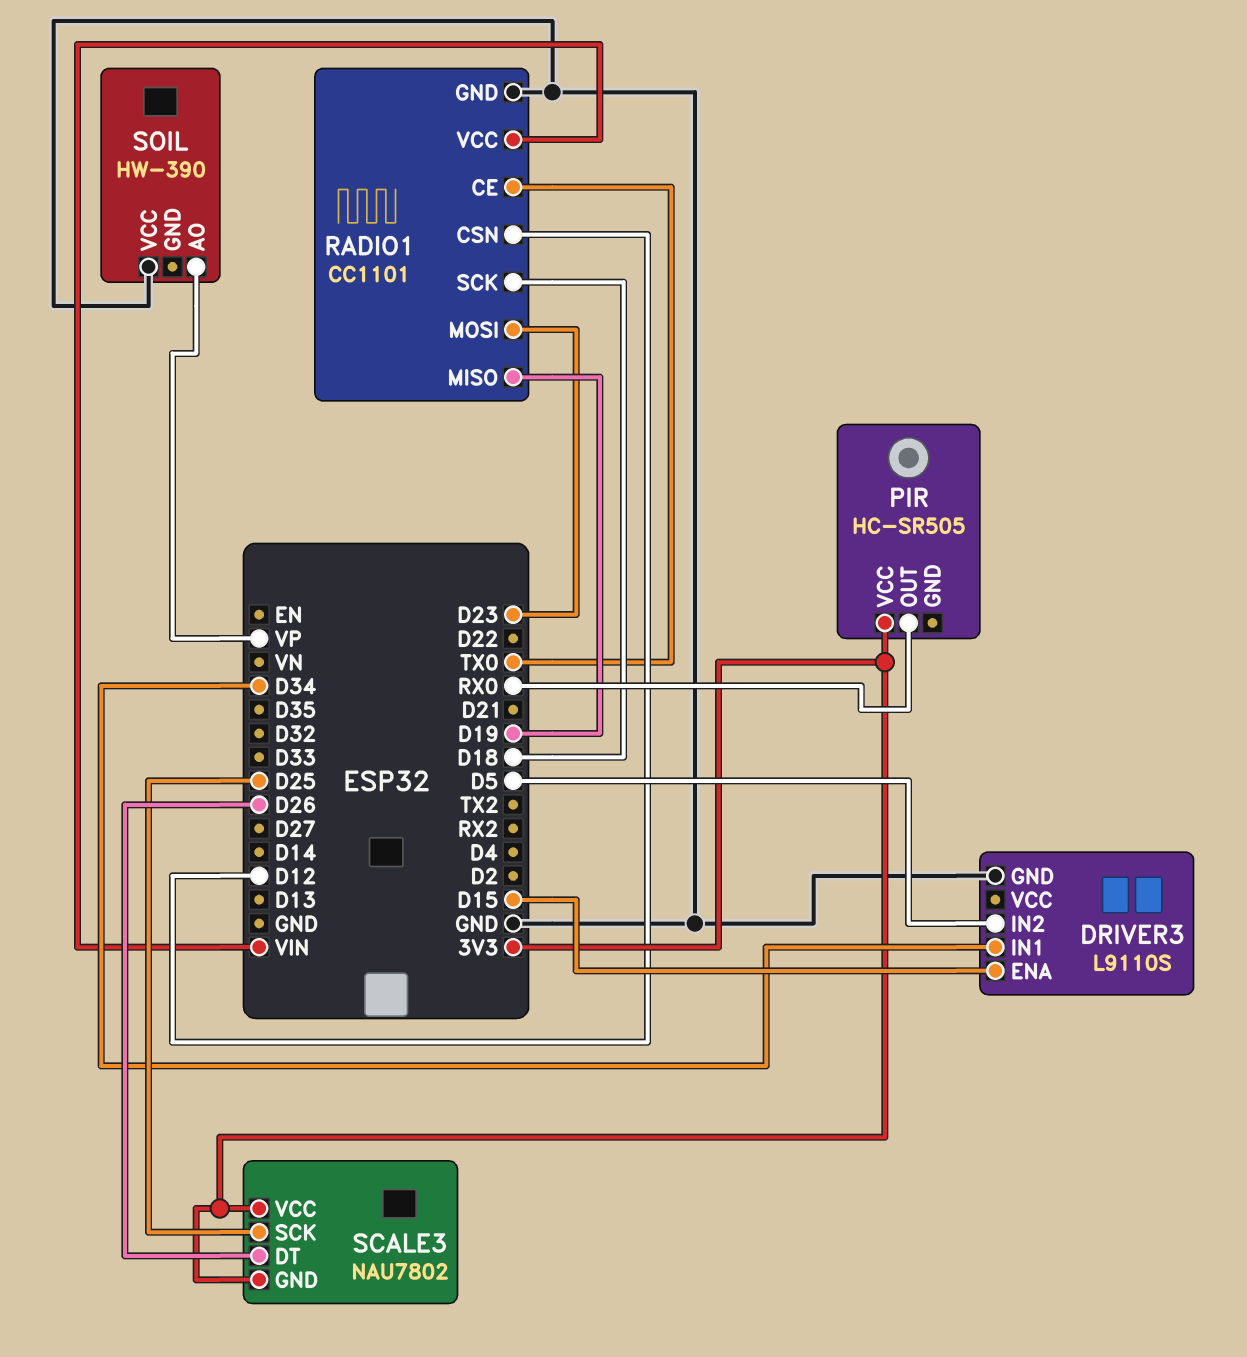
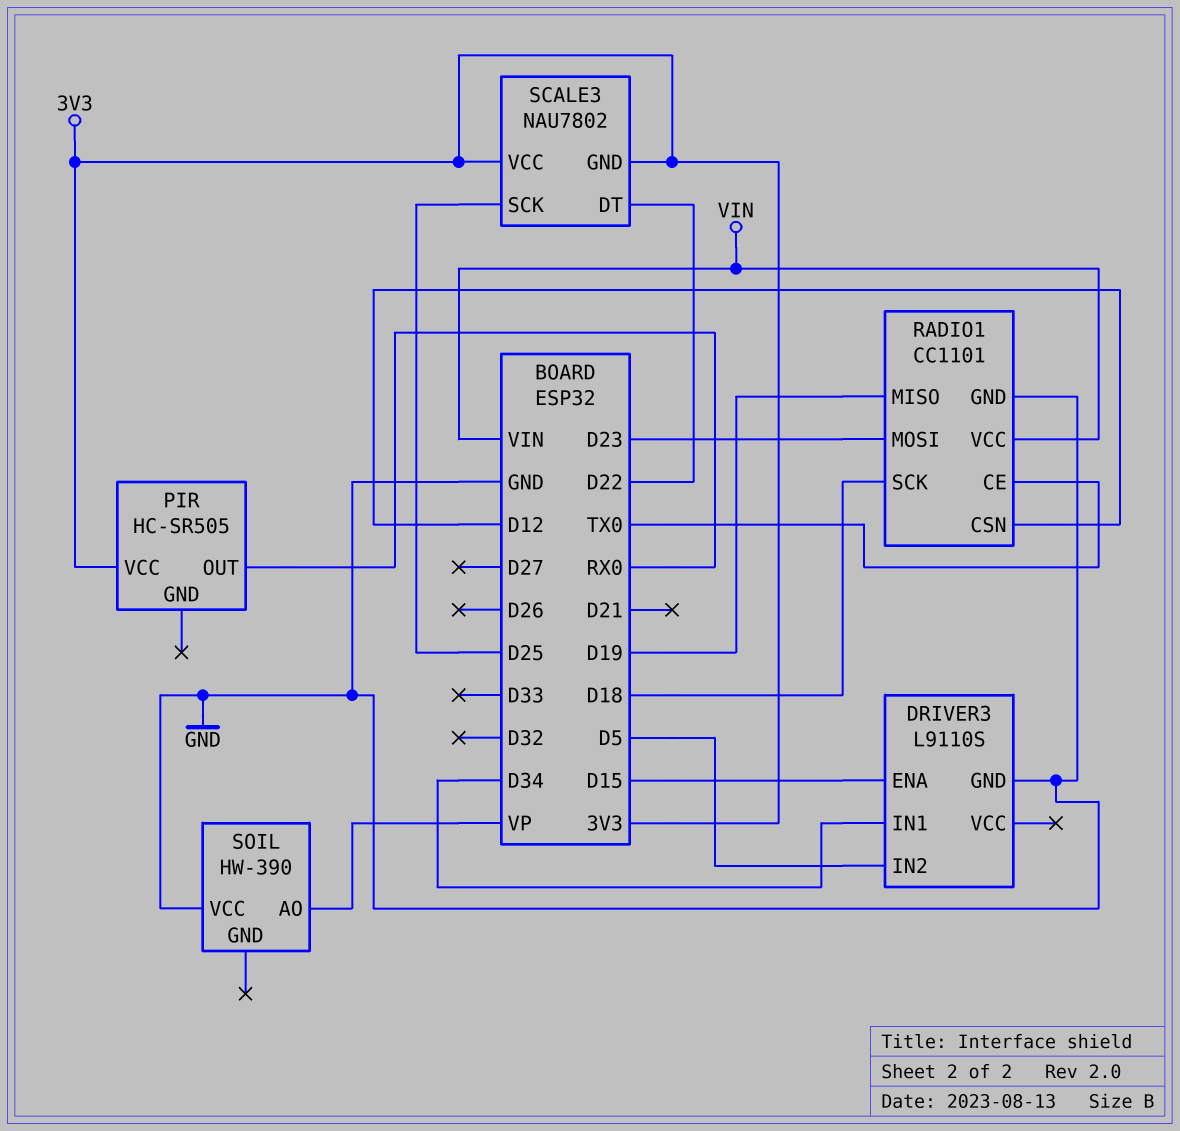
SCALE3 pin DT: D26 -> D22

